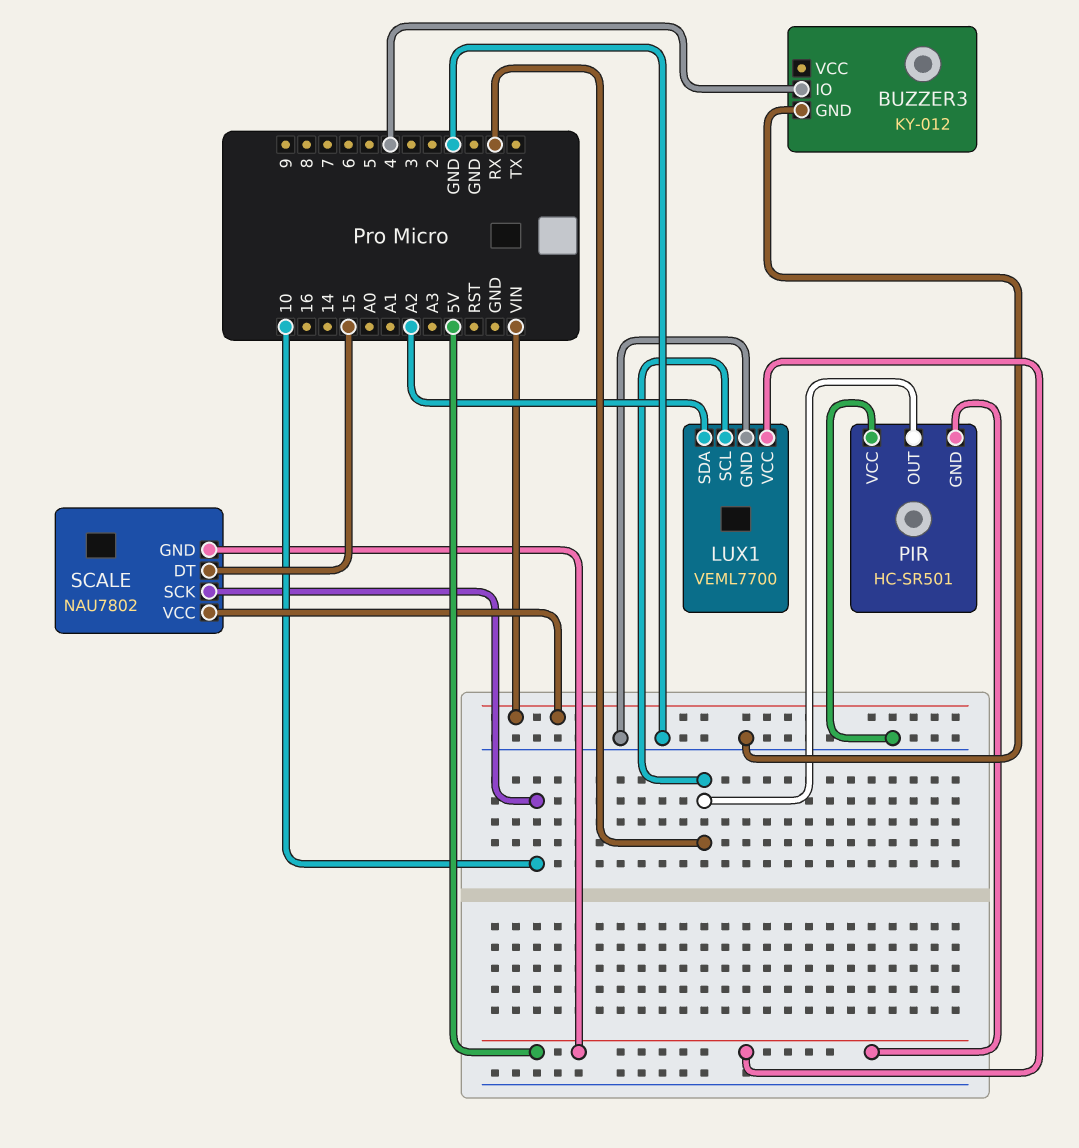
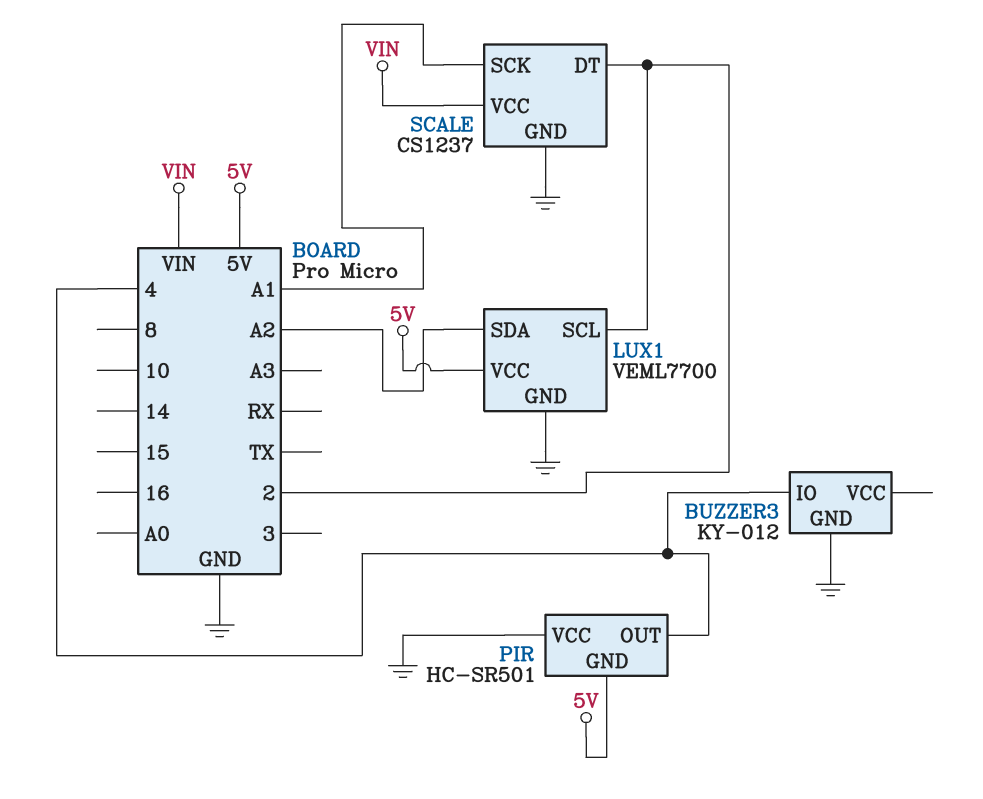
LUX1 pin SCL: RX -> 2
PIR pin OUT: RX -> 4
SCALE: NAU7802 -> CS1237
SCALE pin DT: 15 -> 2
SCALE pin GND: 5V -> GND
SCALE pin SCK: 10 -> A1

